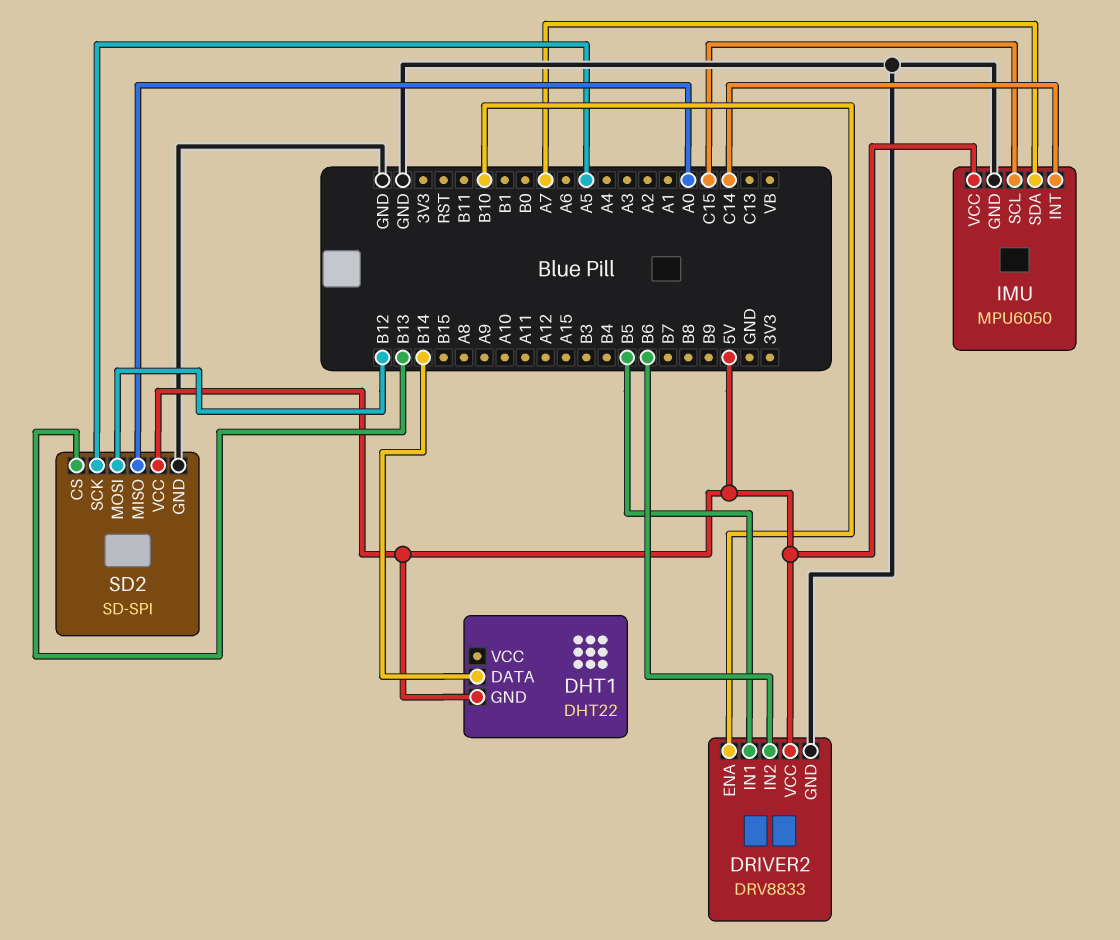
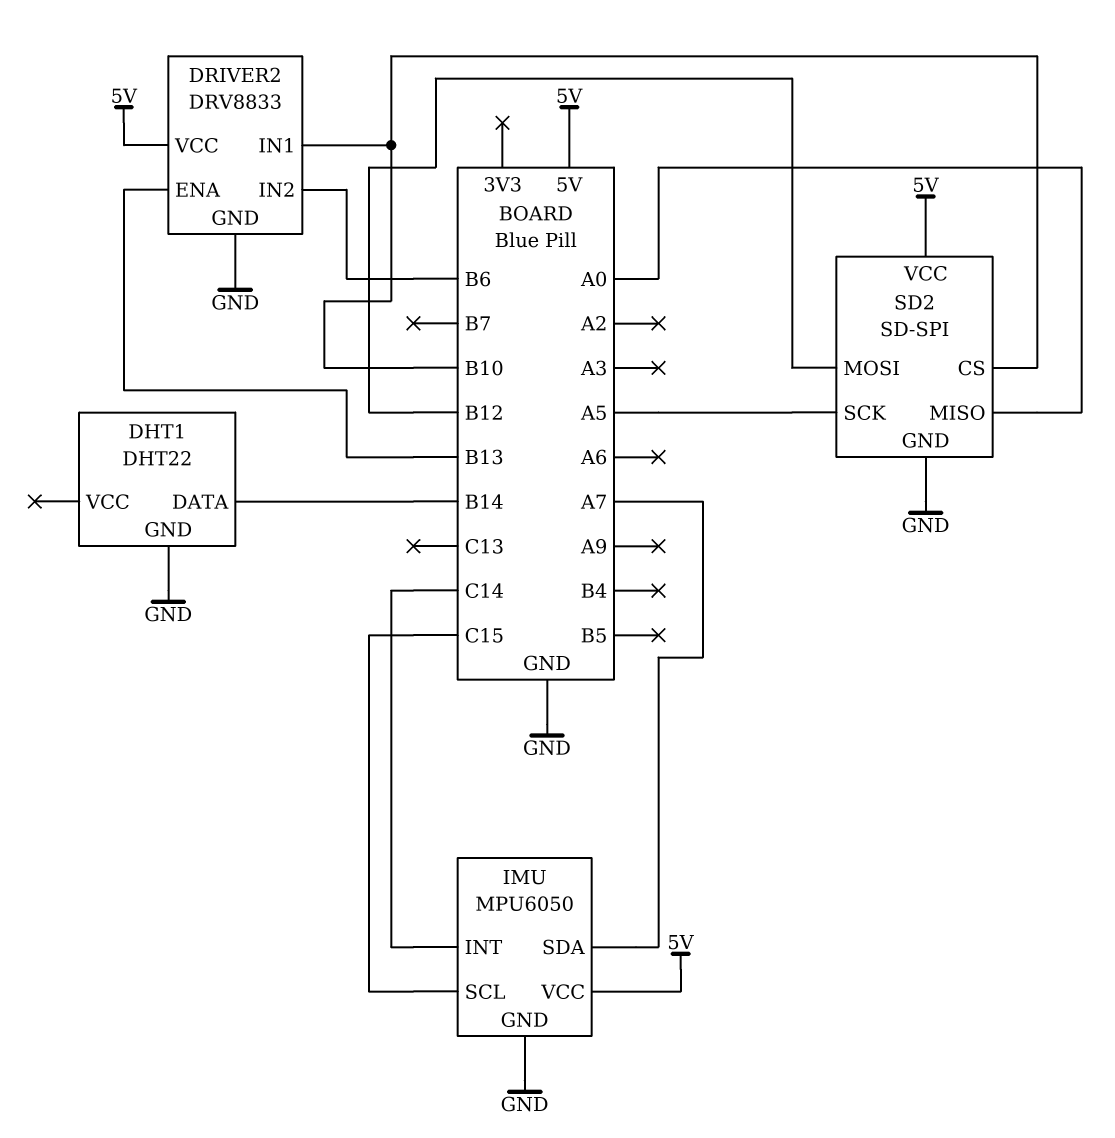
DHT1 pin GND: 5V -> GND
DRIVER2 pin ENA: B10 -> B13
DRIVER2 pin IN1: B5 -> B10
SD2 pin CS: B13 -> B10

